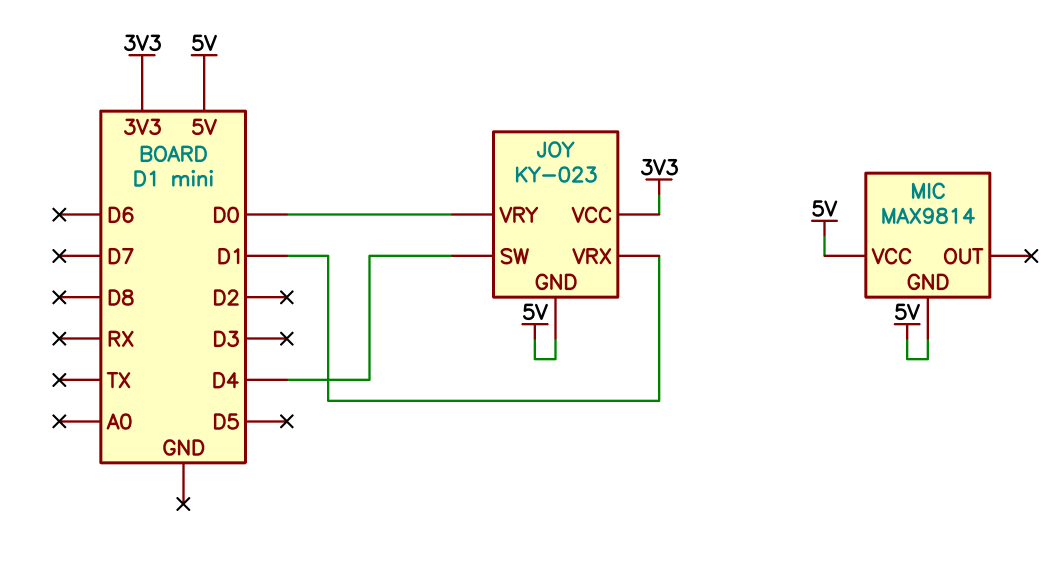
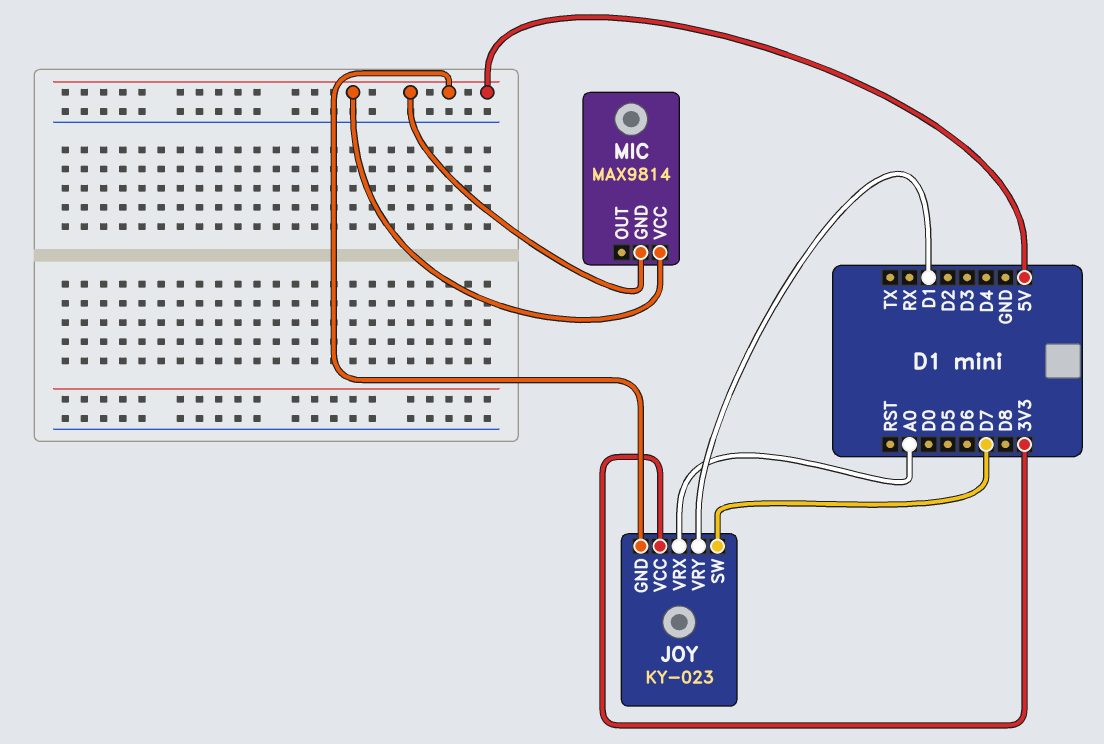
JOY pin SW: D4 -> D7
JOY pin VRX: D1 -> A0
JOY pin VRY: D0 -> D1

